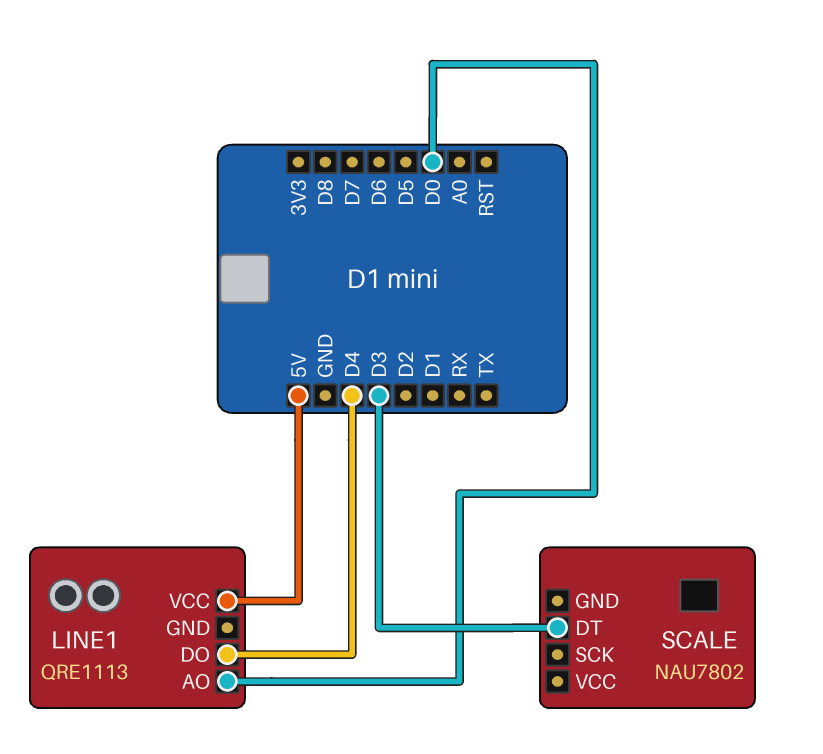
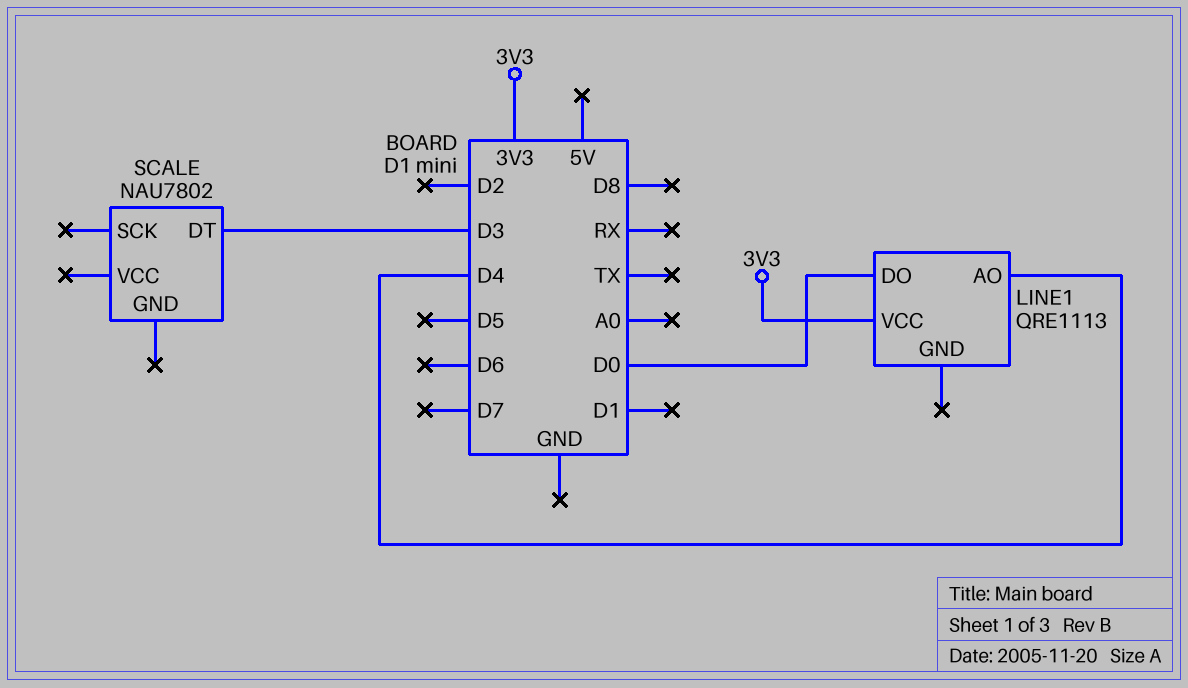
LINE1 pin AO: D0 -> D4
LINE1 pin DO: D4 -> D0
LINE1 pin VCC: 5V -> 3V3

